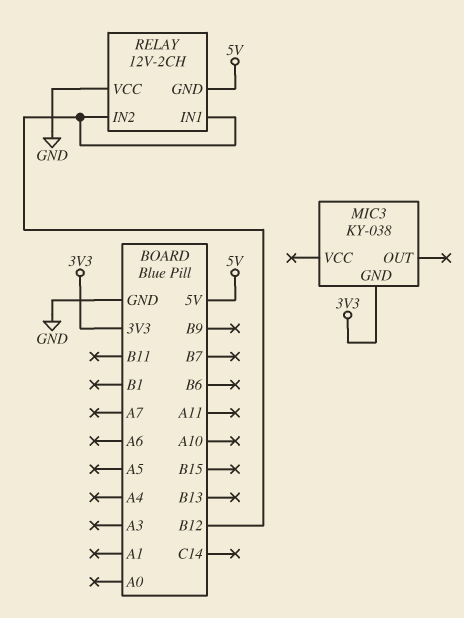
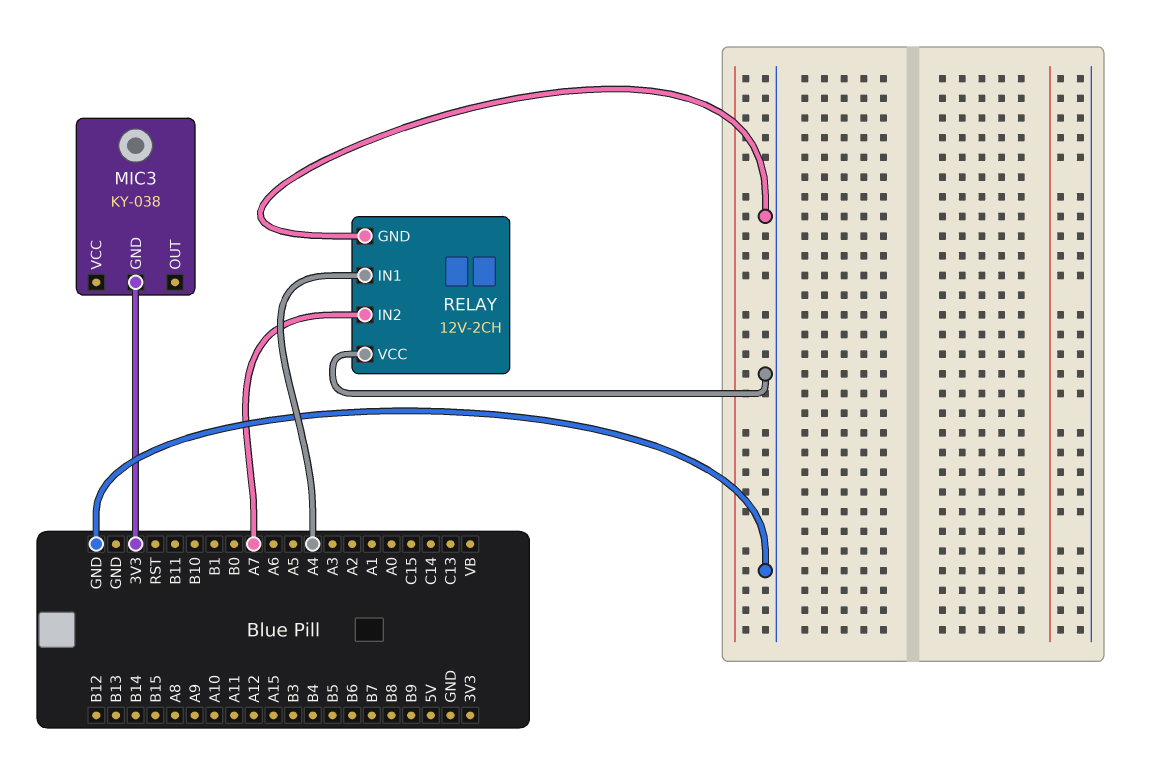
RELAY pin GND: 5V -> GND
RELAY pin IN1: B12 -> A4
RELAY pin IN2: B12 -> A7

